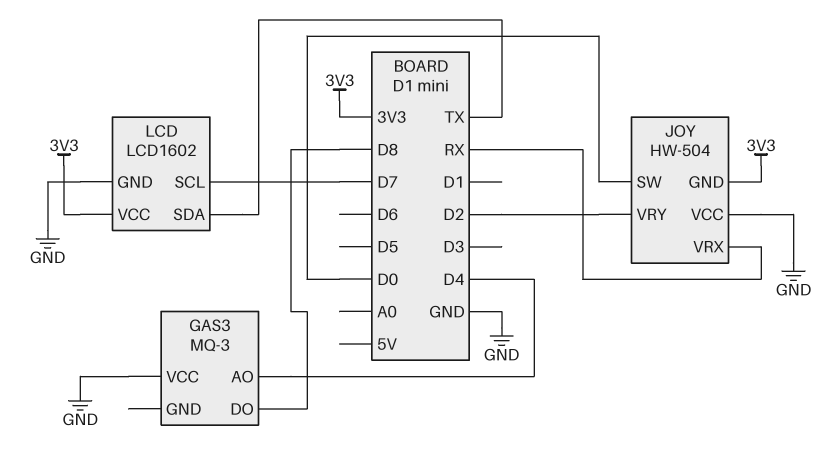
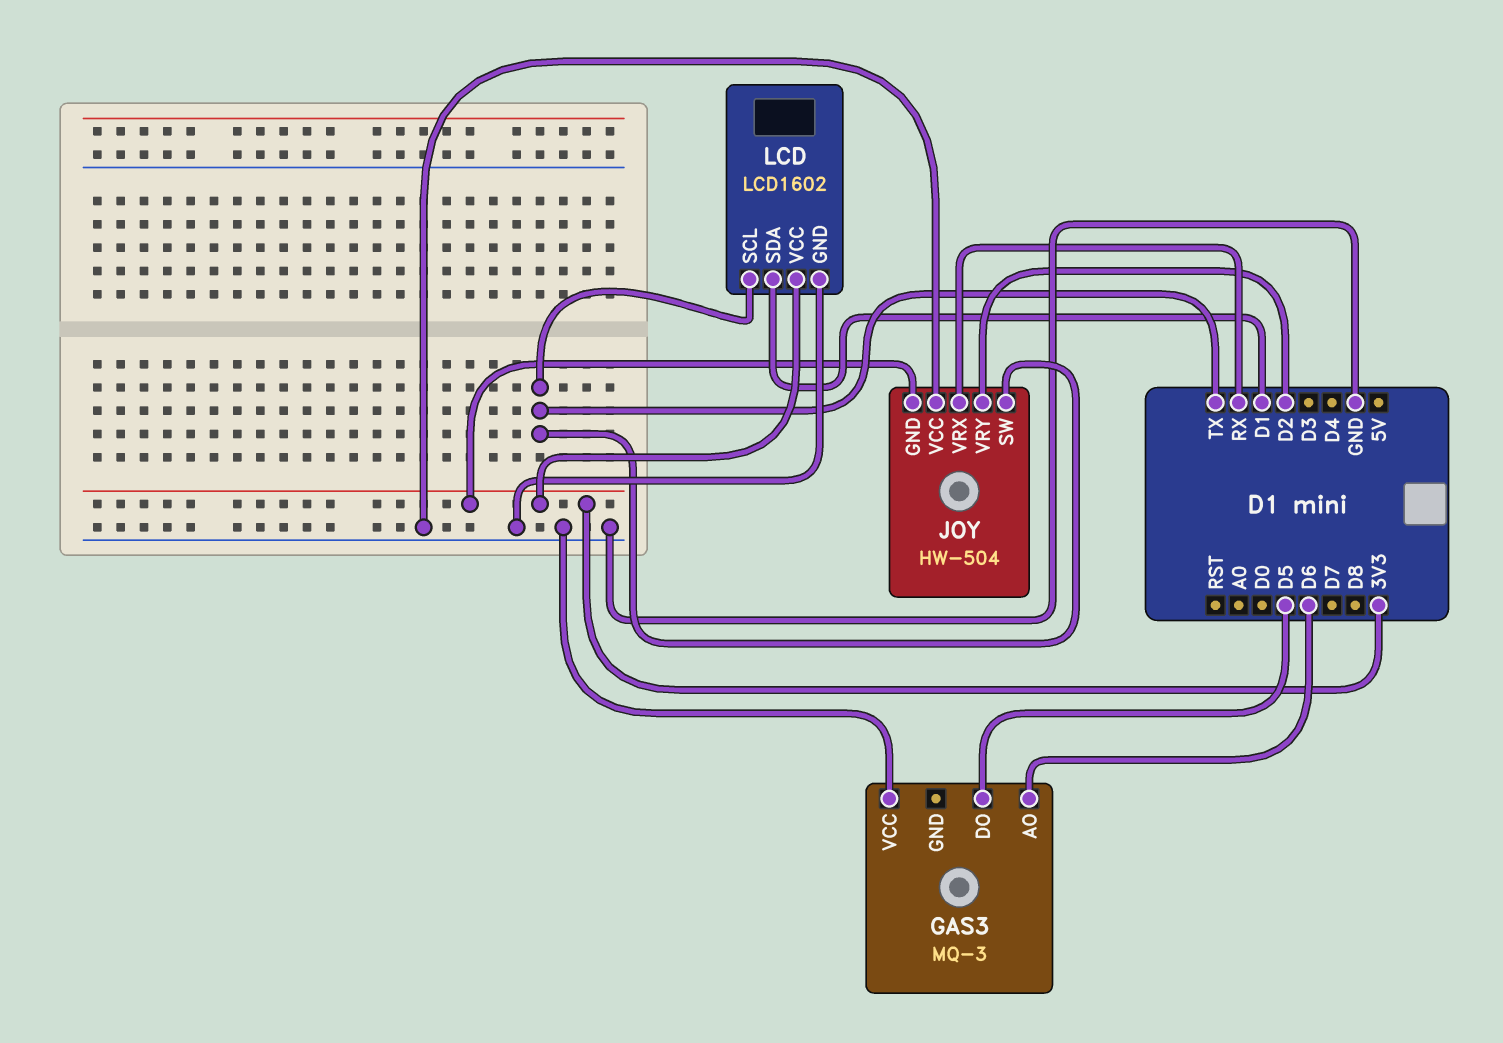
GAS3 pin AO: D4 -> D6
GAS3 pin DO: D8 -> D5
JOY pin SW: D0 -> TX
LCD pin SCL: D7 -> TX
LCD pin SDA: TX -> D1

